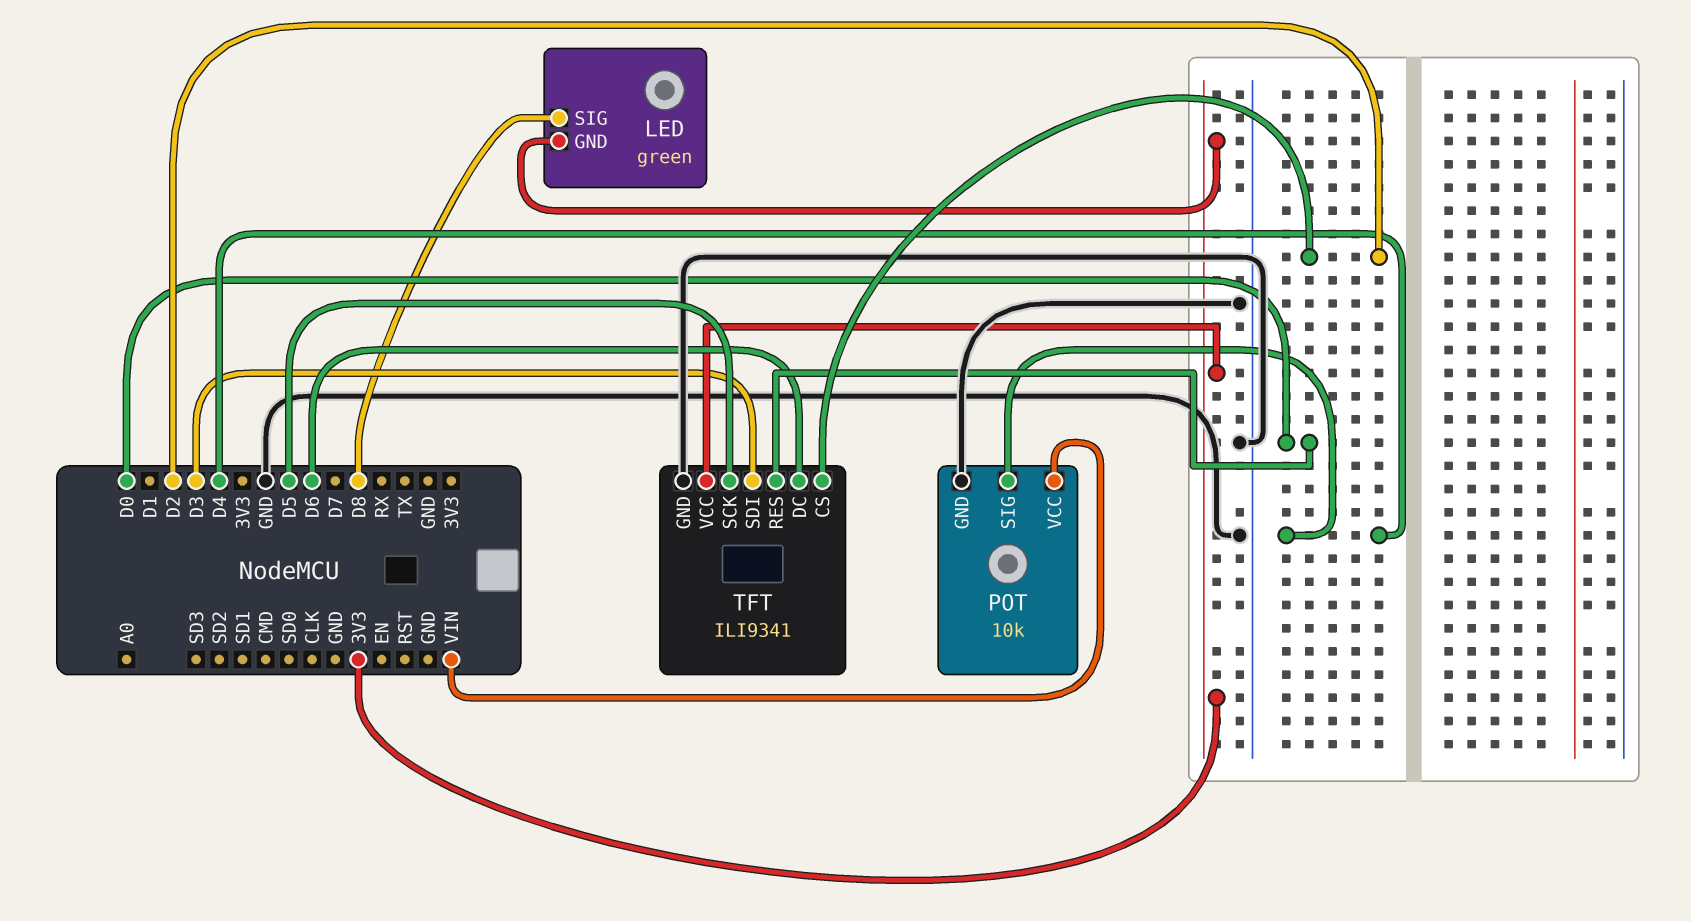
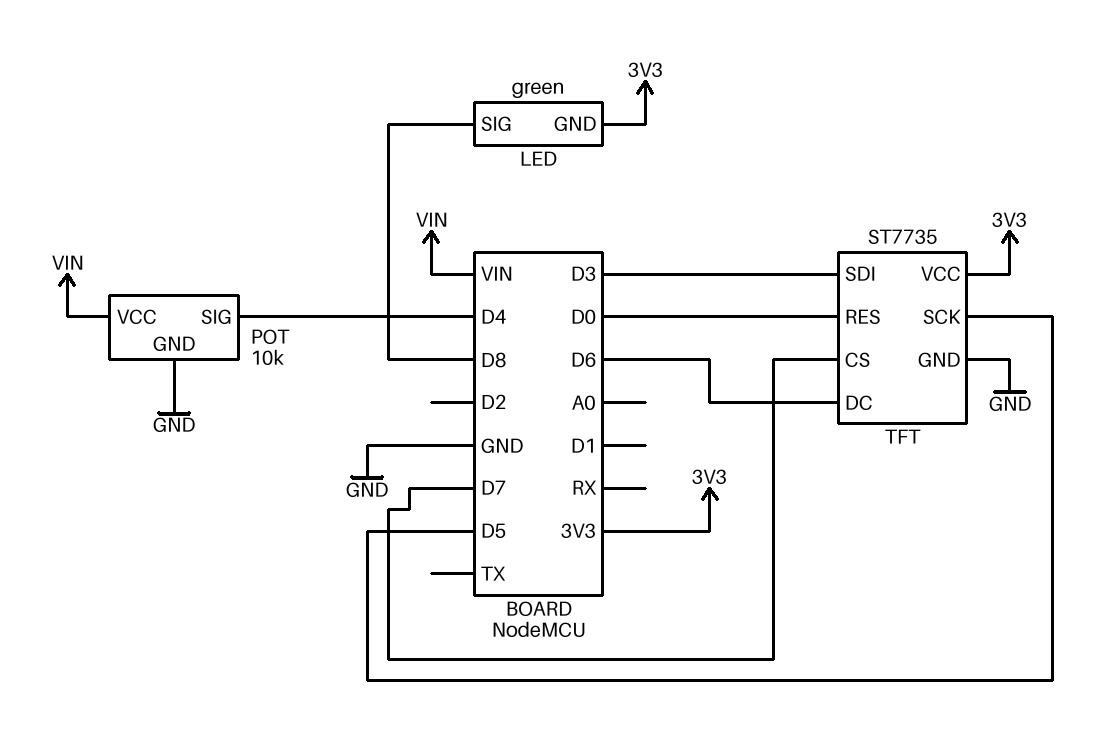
TFT: ILI9341 -> ST7735
TFT pin CS: D2 -> D7

